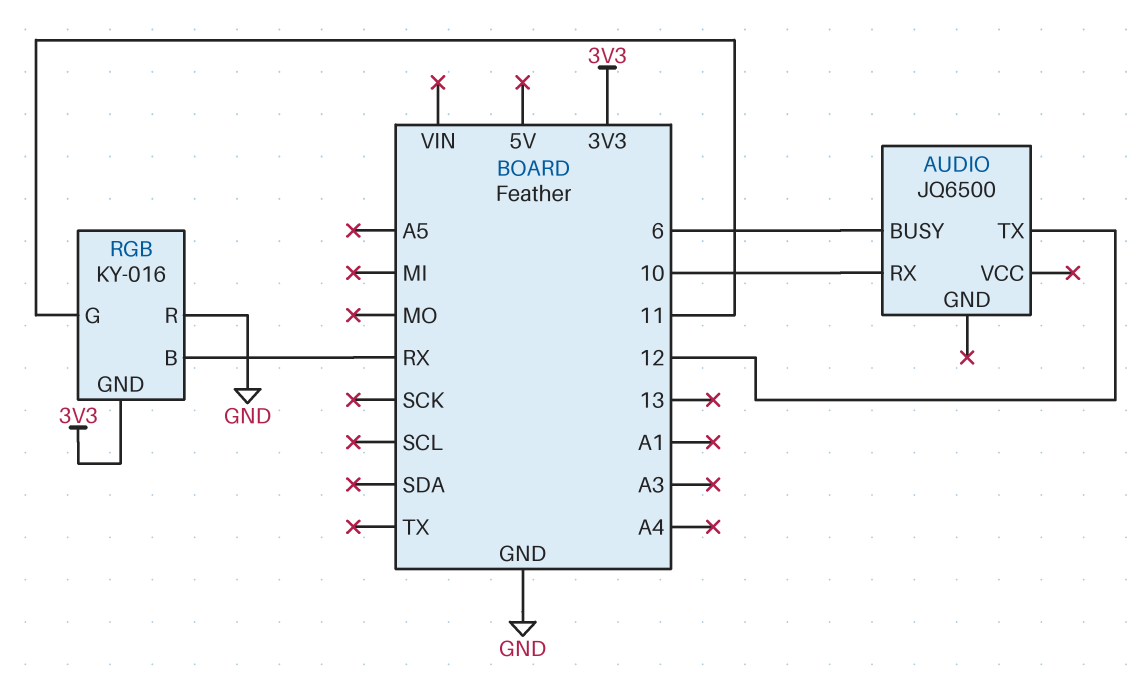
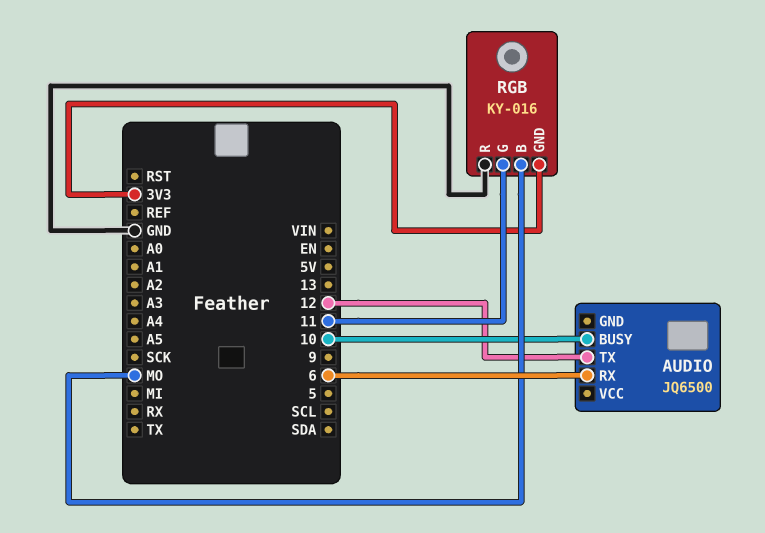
AUDIO pin BUSY: 6 -> 10
AUDIO pin RX: 10 -> 6
RGB pin B: RX -> MO

